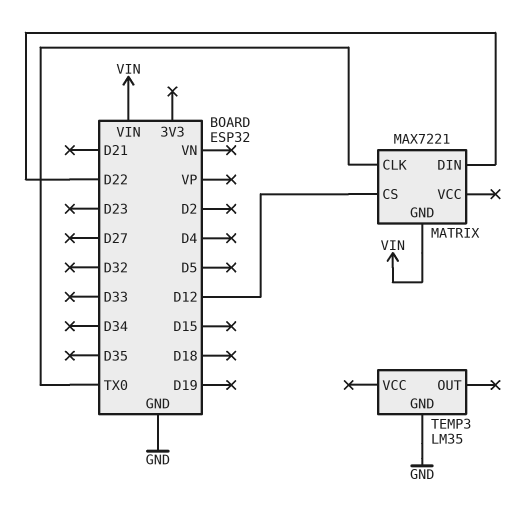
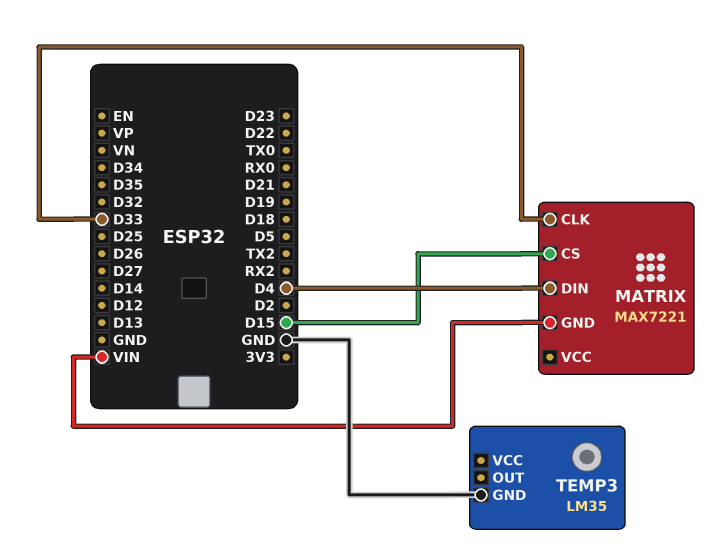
MATRIX pin CLK: TX0 -> D33
MATRIX pin CS: D12 -> D15
MATRIX pin DIN: D22 -> D4

